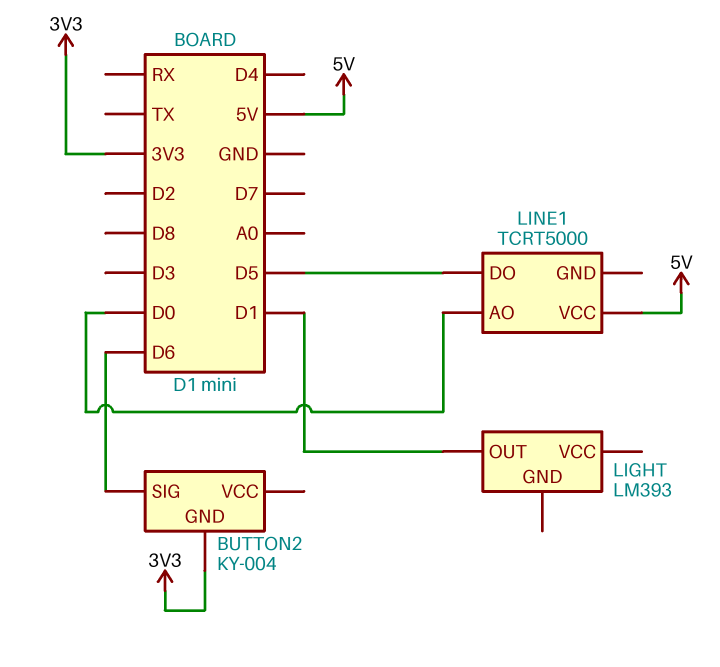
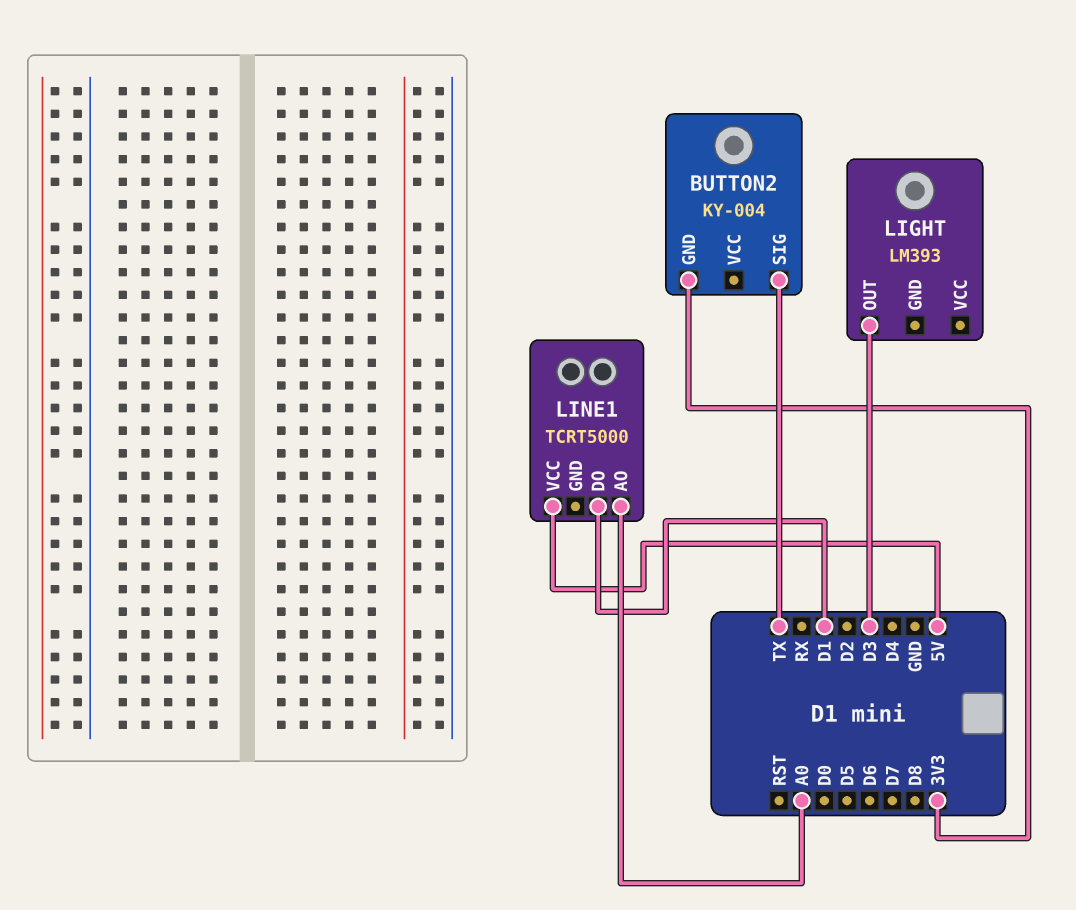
BUTTON2 pin SIG: D6 -> TX
LIGHT pin OUT: D1 -> D3
LINE1 pin AO: D0 -> A0
LINE1 pin DO: D5 -> D1

